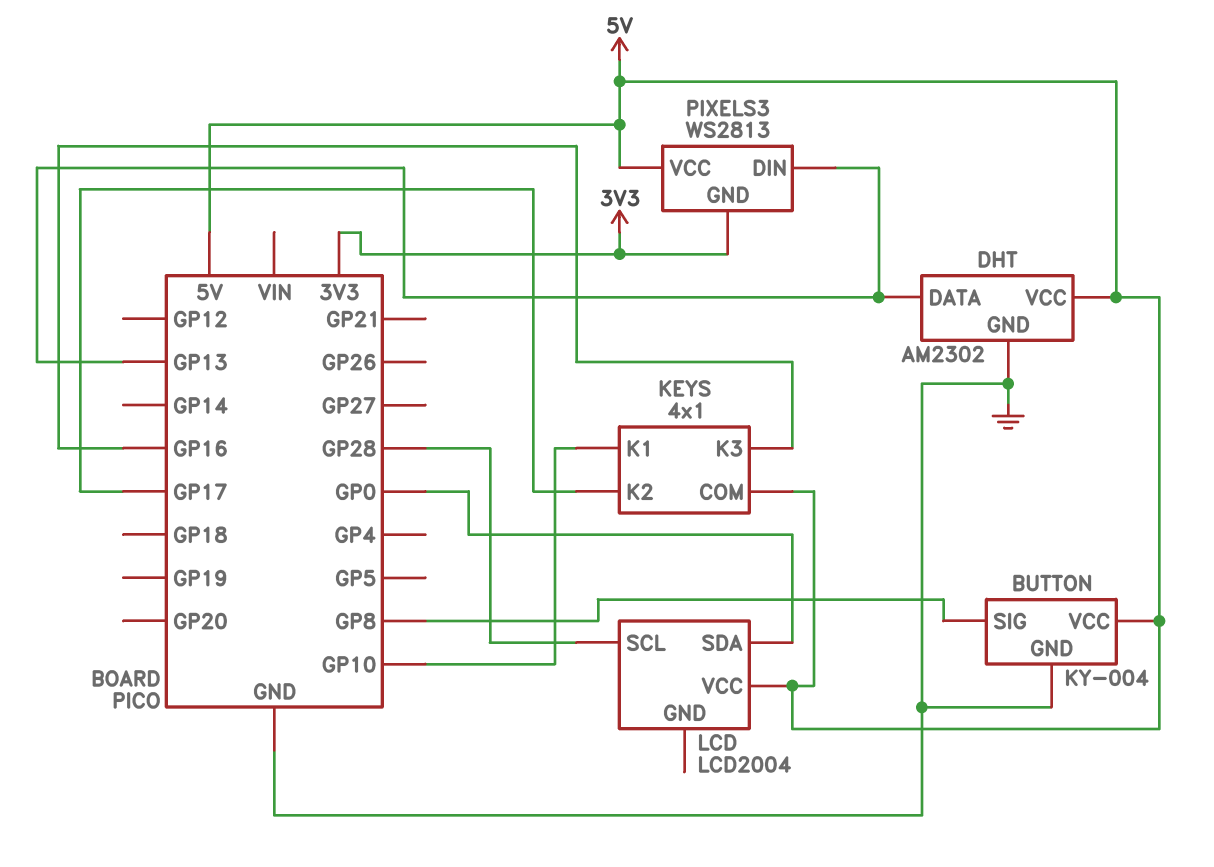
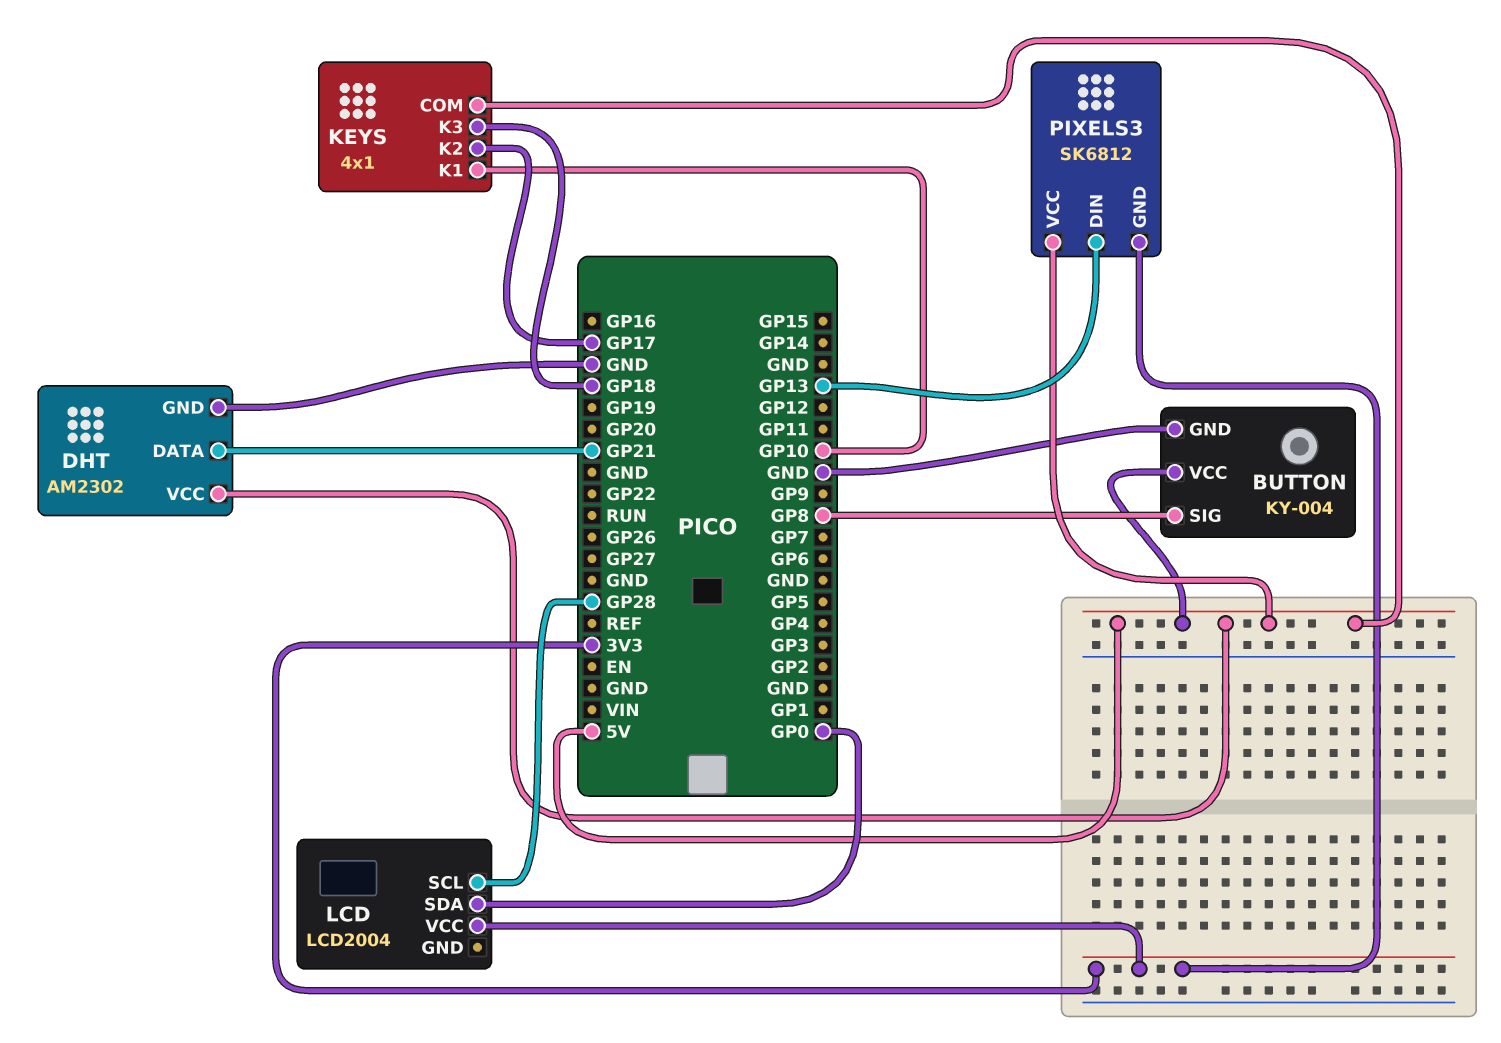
DHT pin DATA: GP13 -> GP21
KEYS pin K3: GP16 -> GP18
LCD pin VCC: 5V -> 3V3
PIXELS3: WS2813 -> SK6812

